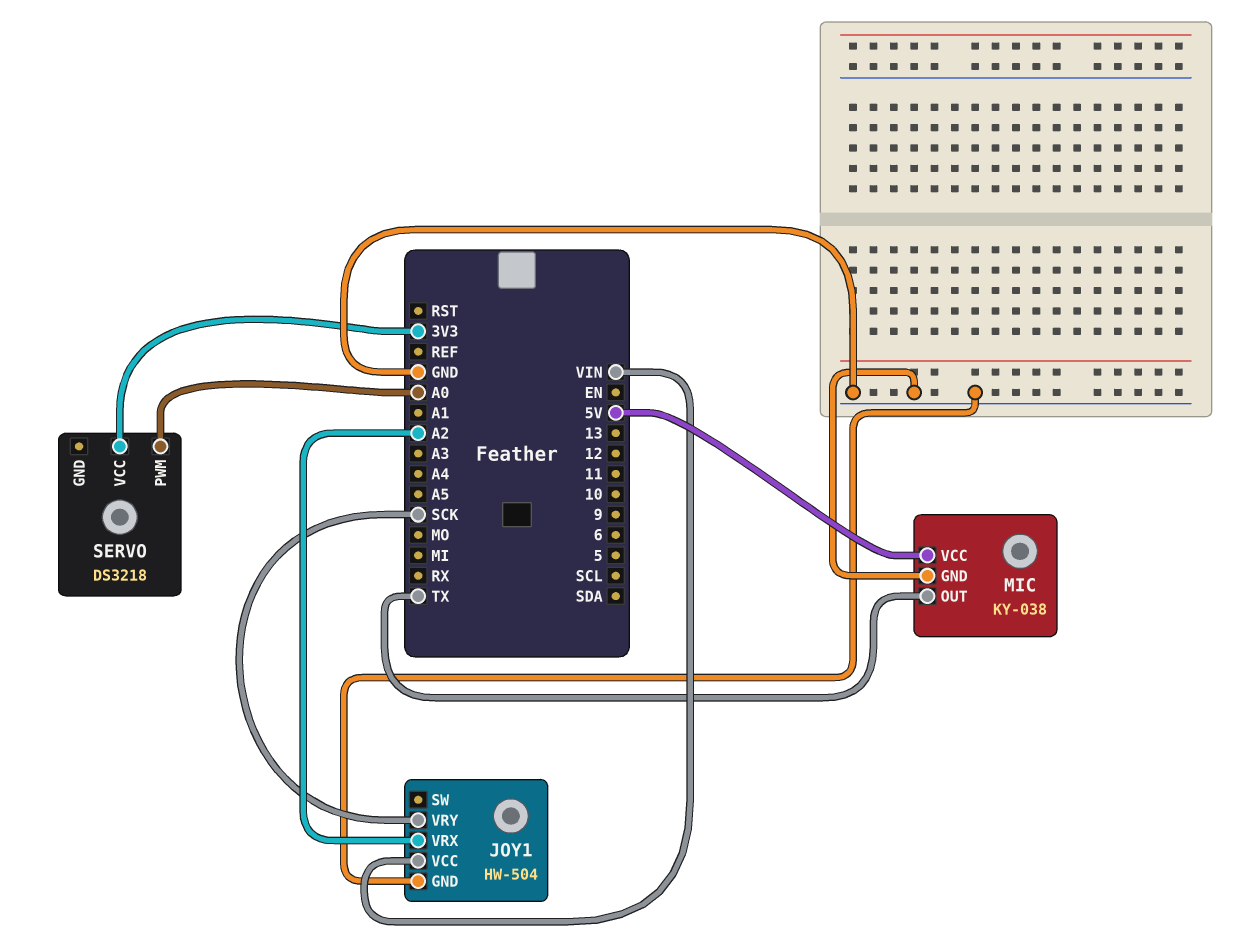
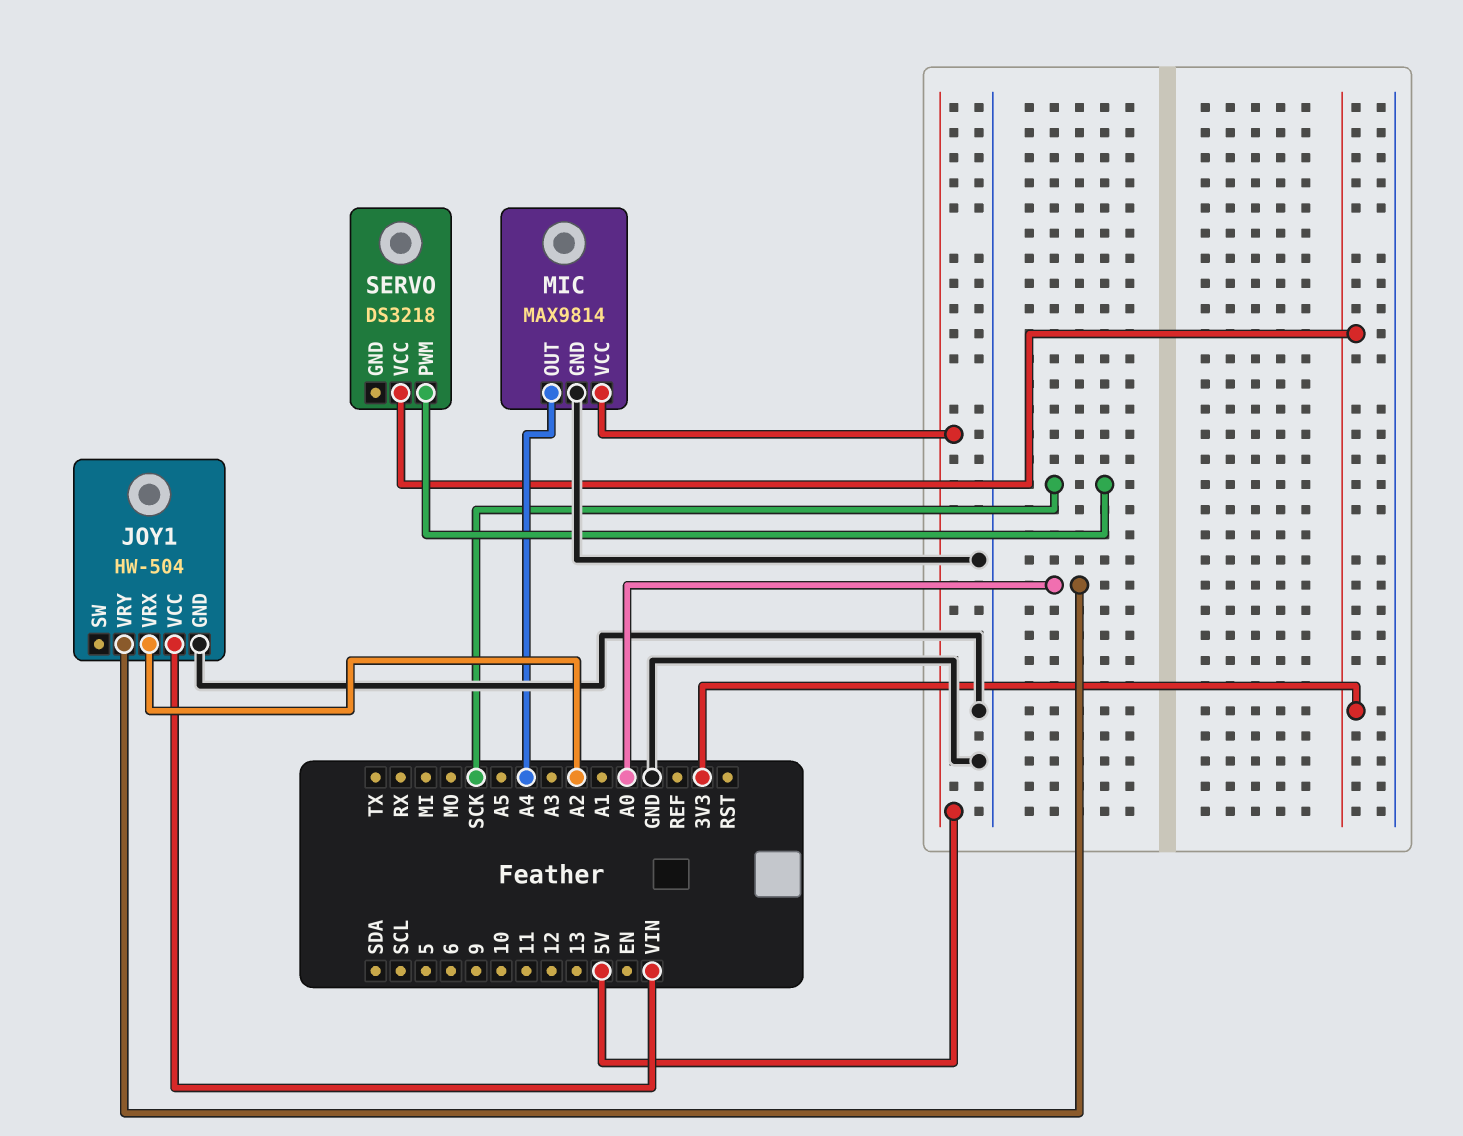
JOY1 pin VRY: SCK -> A0
MIC: KY-038 -> MAX9814
MIC pin OUT: TX -> A4
SERVO pin PWM: A0 -> SCK

